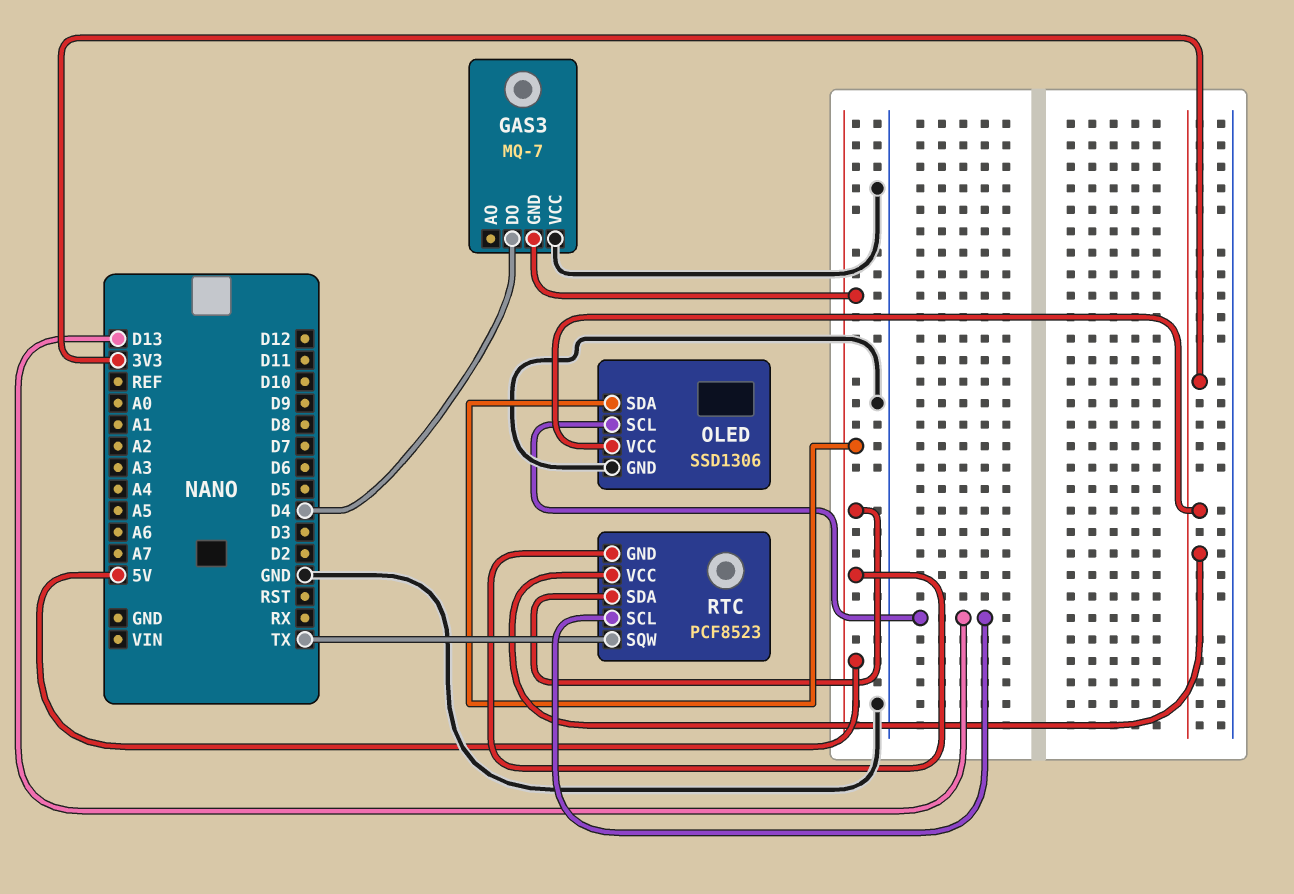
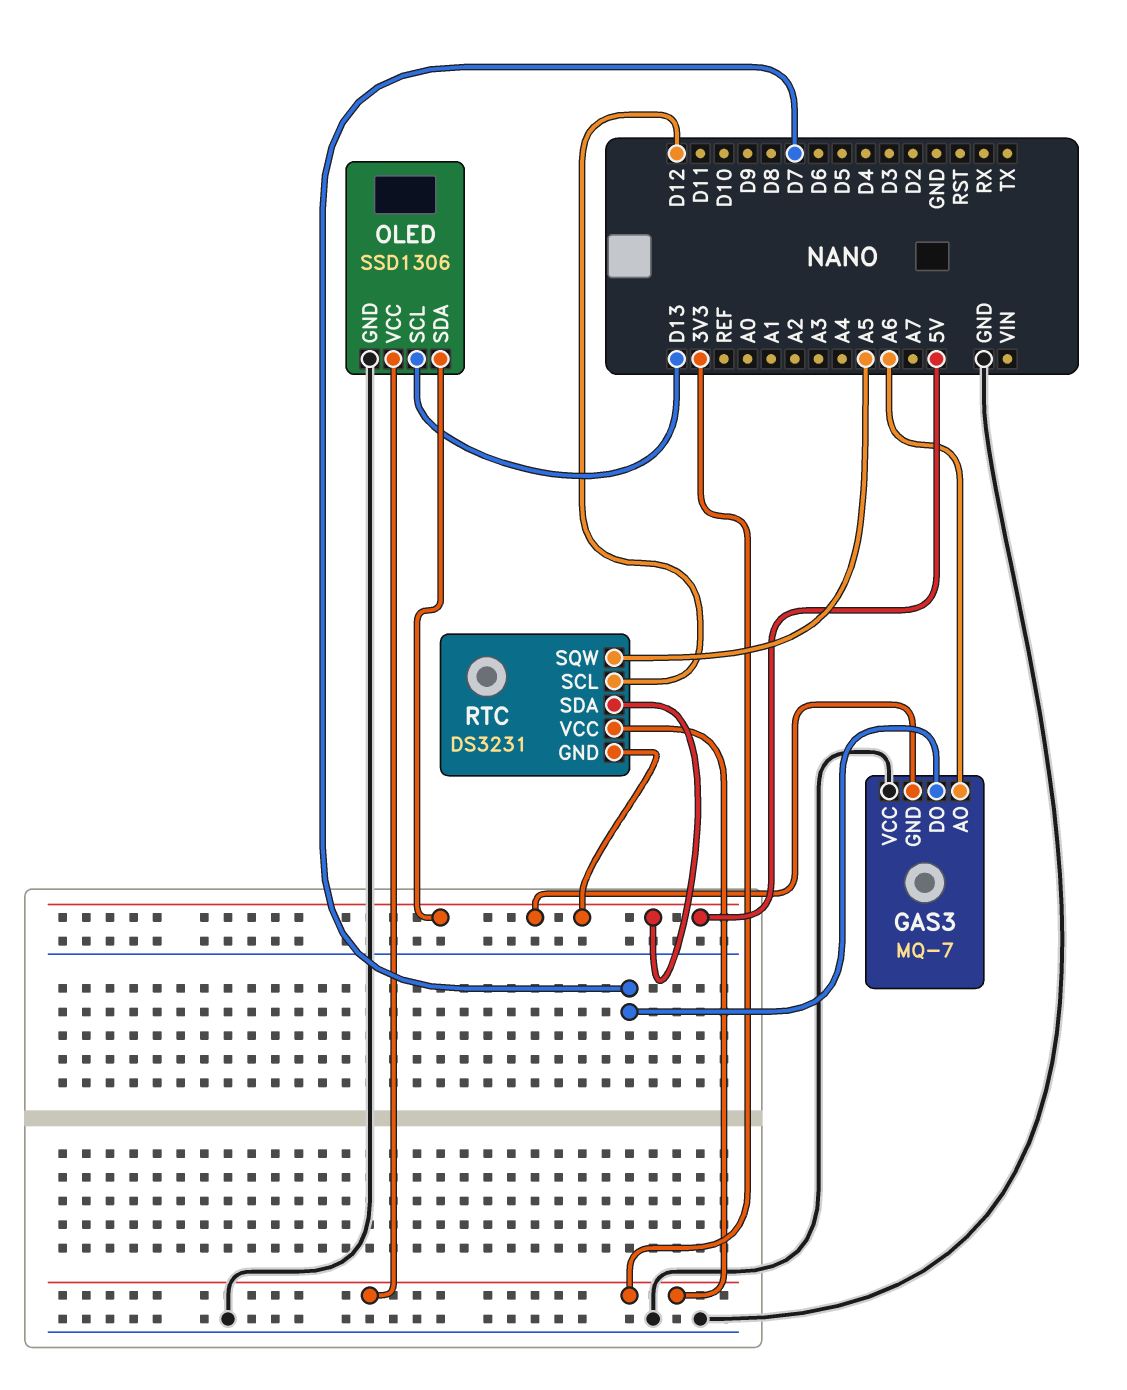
GAS3 pin AO: none -> A6
GAS3 pin DO: D4 -> D7
RTC: PCF8523 -> DS3231
RTC pin SCL: D13 -> D12
RTC pin SQW: TX -> A5

